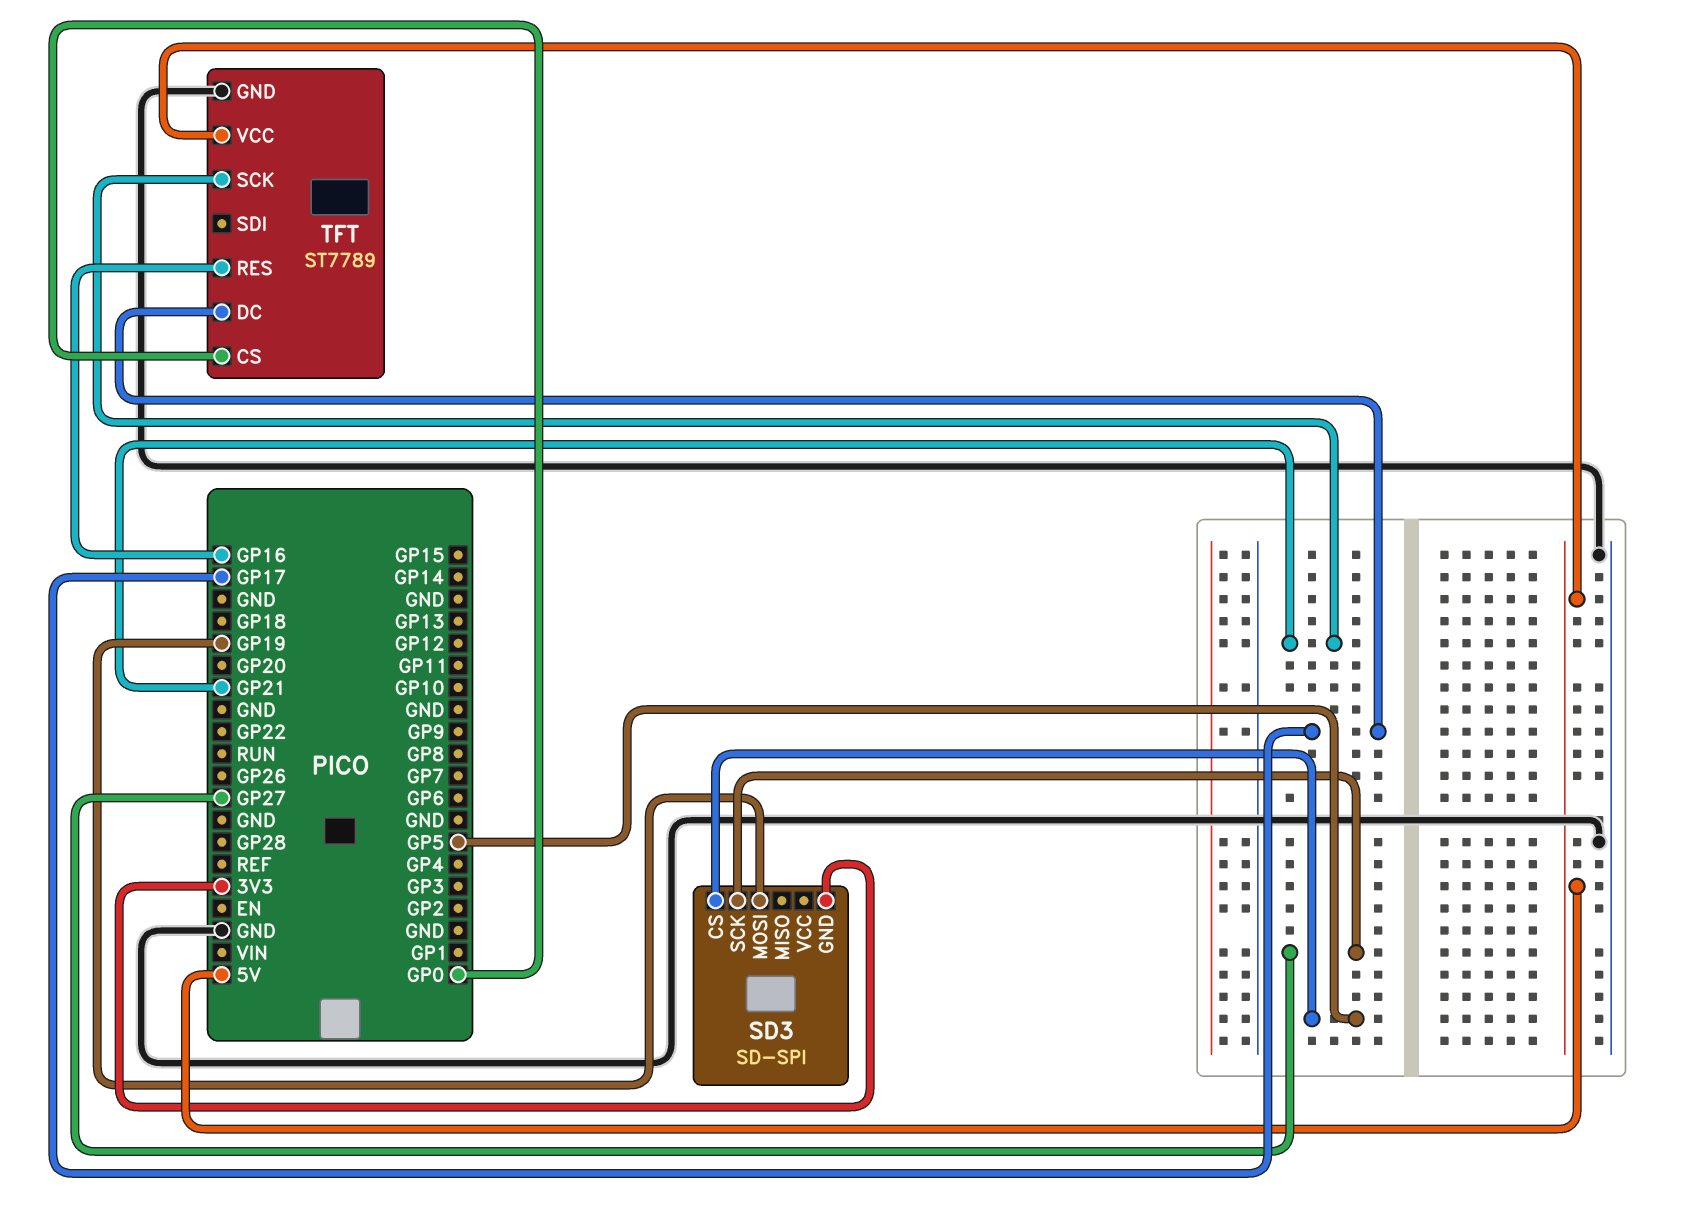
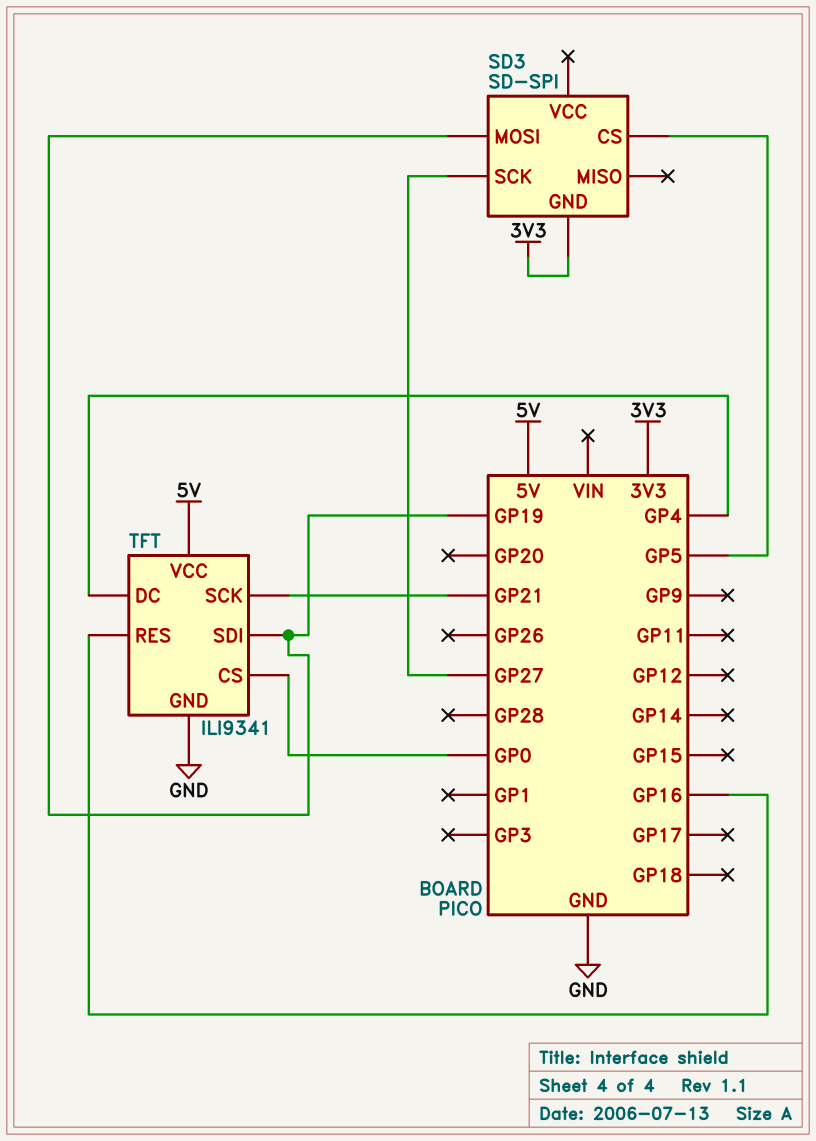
TFT: ST7789 -> ILI9341
TFT pin DC: GP17 -> GP4
TFT pin SDI: none -> GP19

